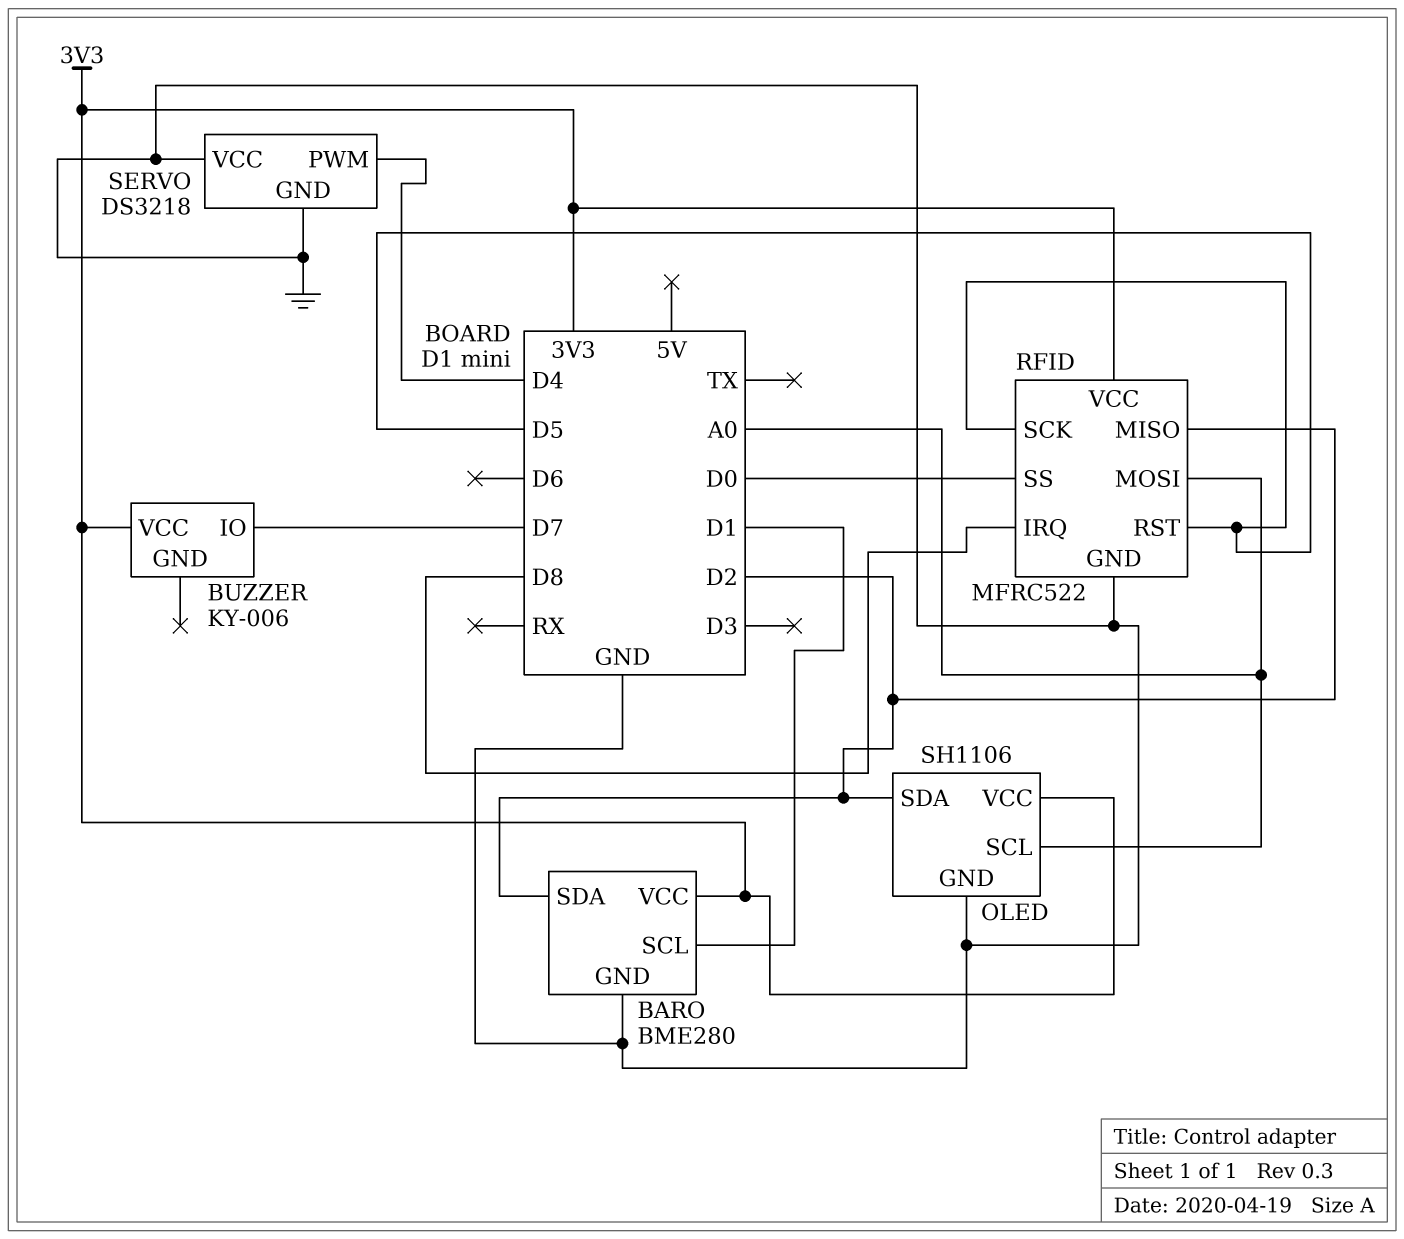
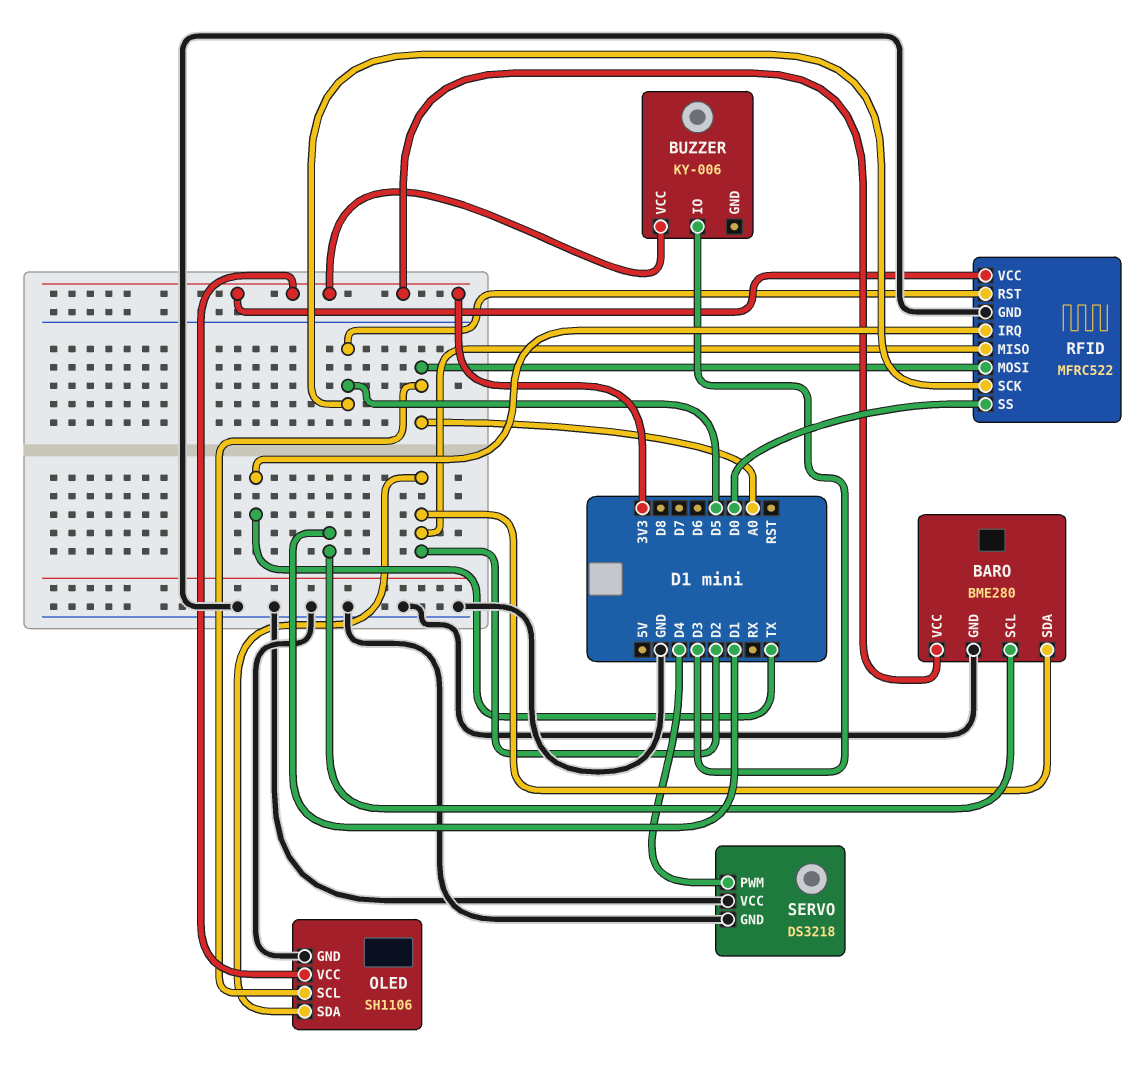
BUZZER pin IO: D7 -> D3
RFID pin IRQ: D8 -> TX

